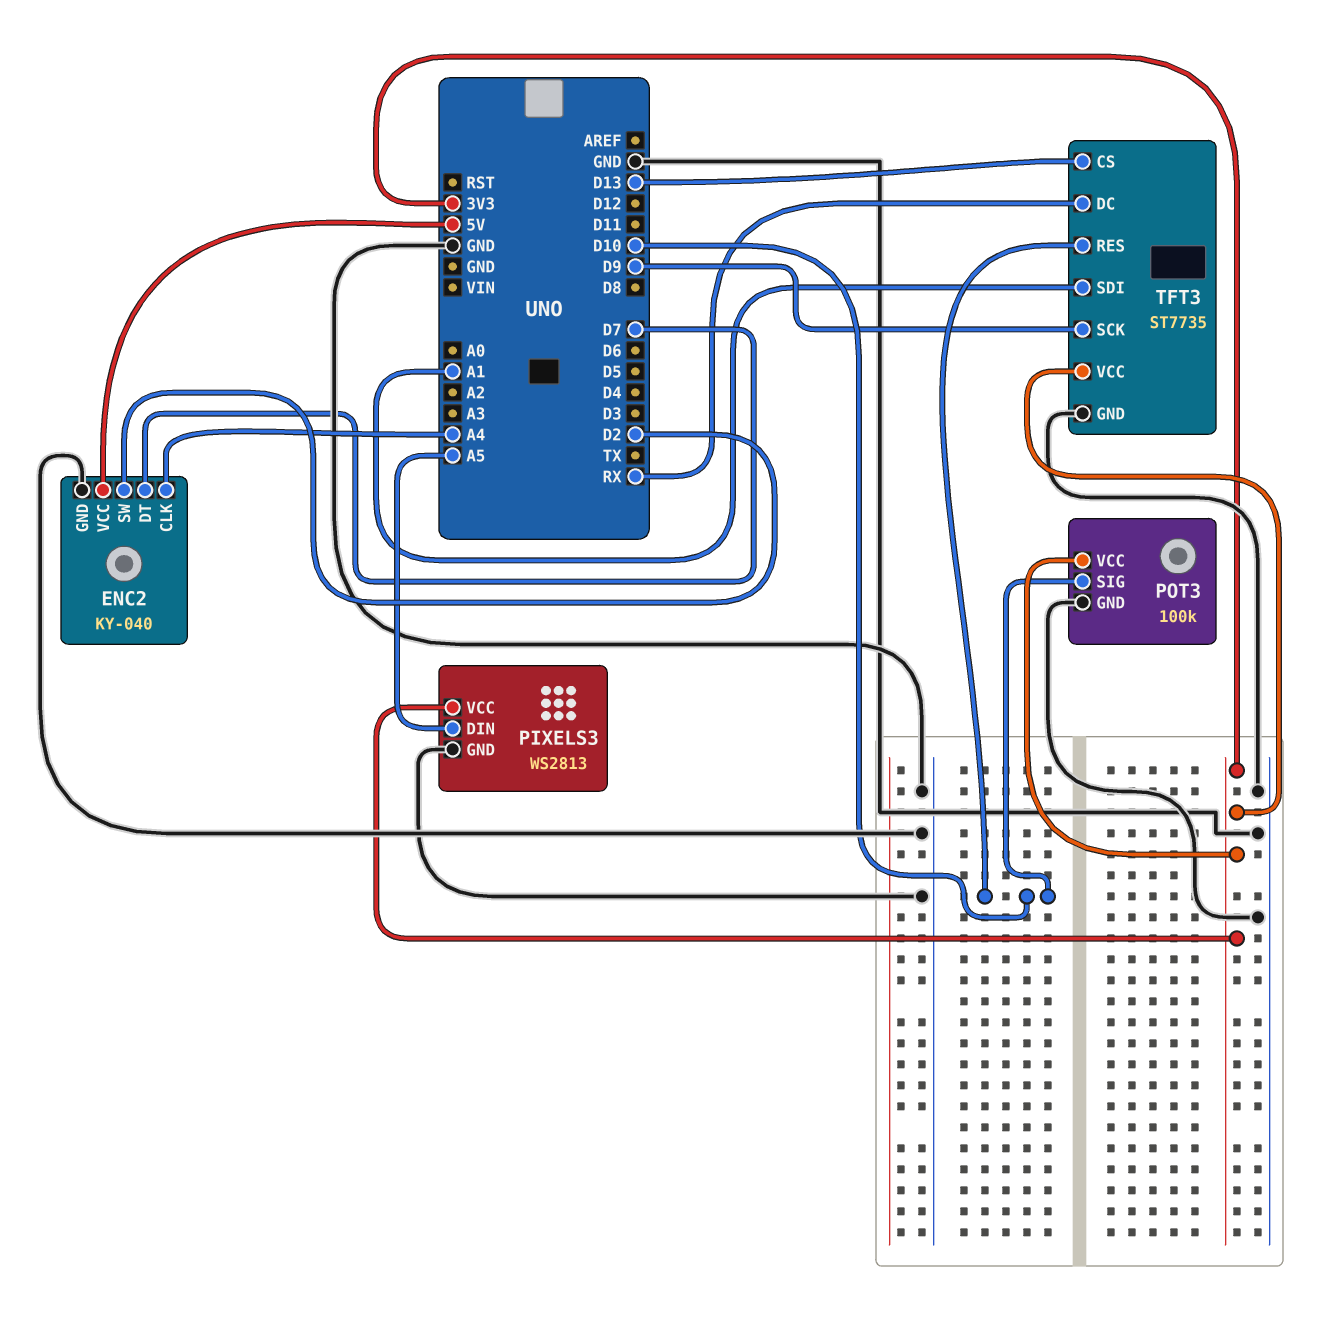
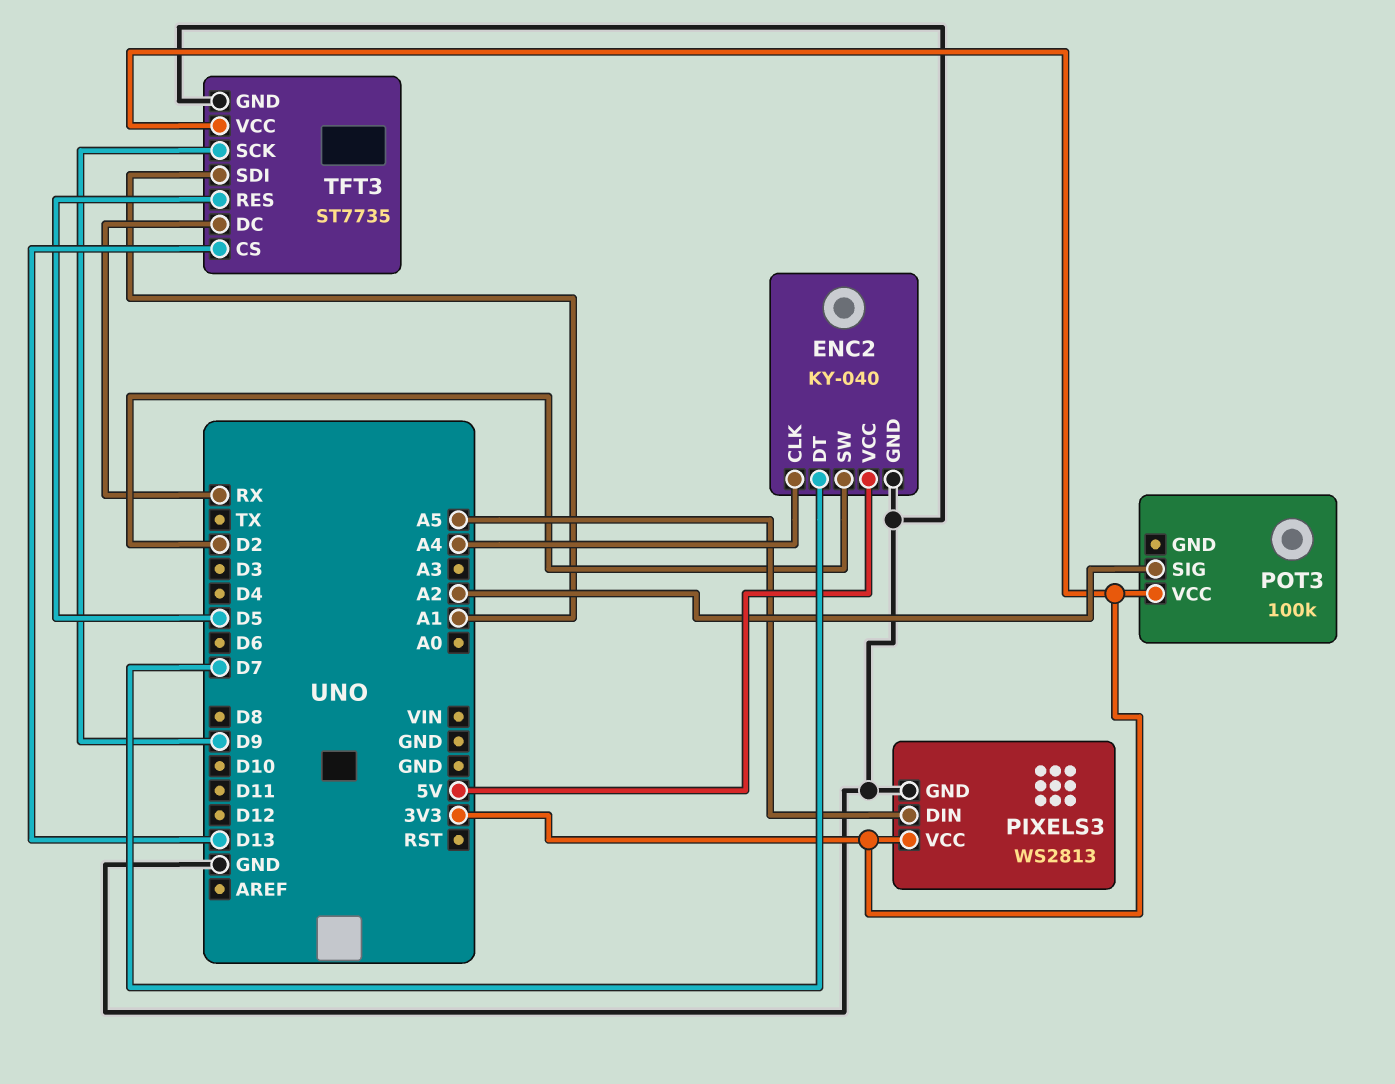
POT3 pin GND: GND -> none
POT3 pin SIG: D10 -> A2
TFT3 pin RES: D10 -> D5

